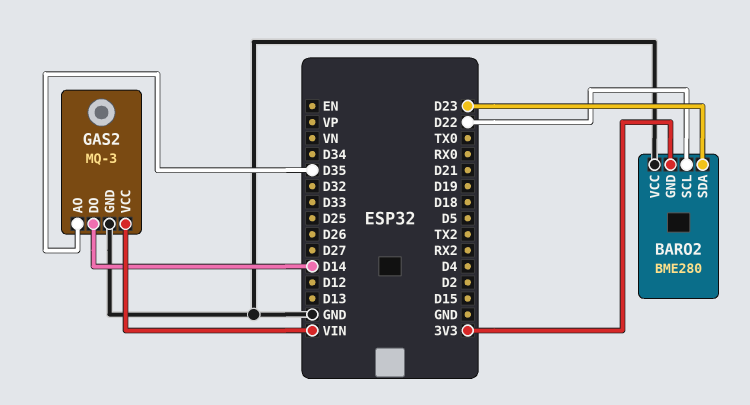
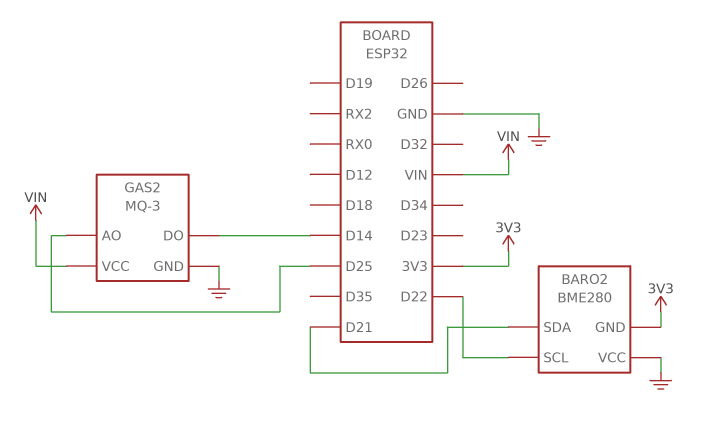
BARO2 pin SDA: D23 -> D21
GAS2 pin AO: D35 -> D25

